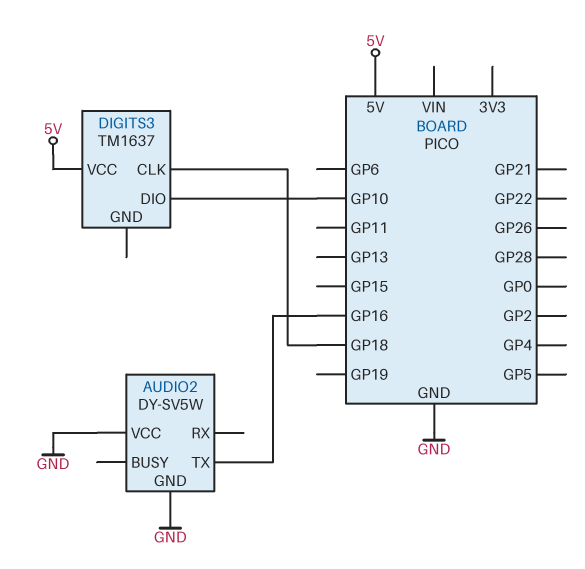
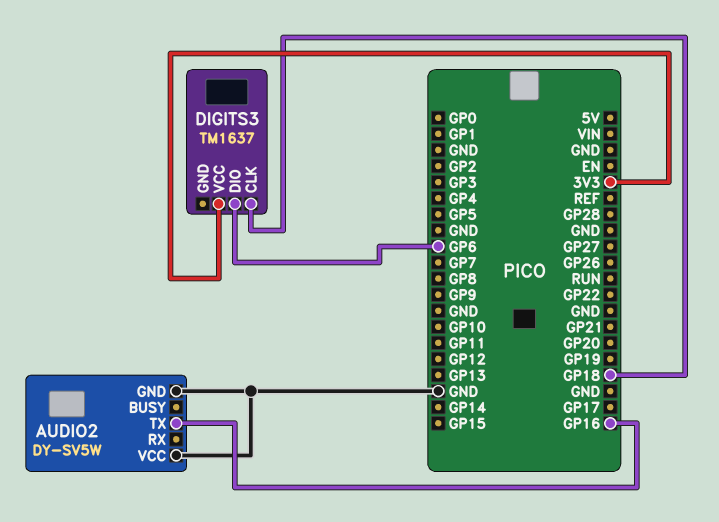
DIGITS3 pin DIO: GP10 -> GP6
DIGITS3 pin VCC: 5V -> 3V3

